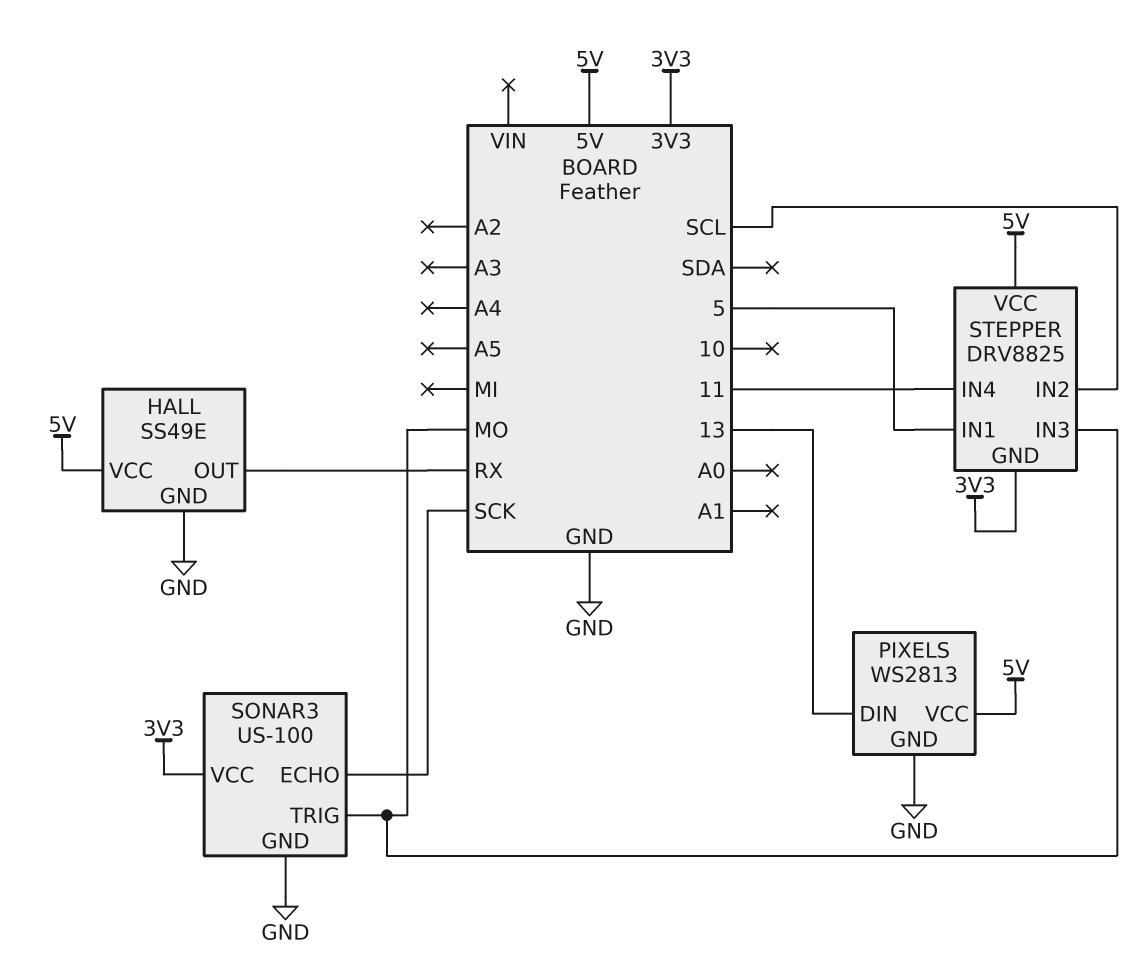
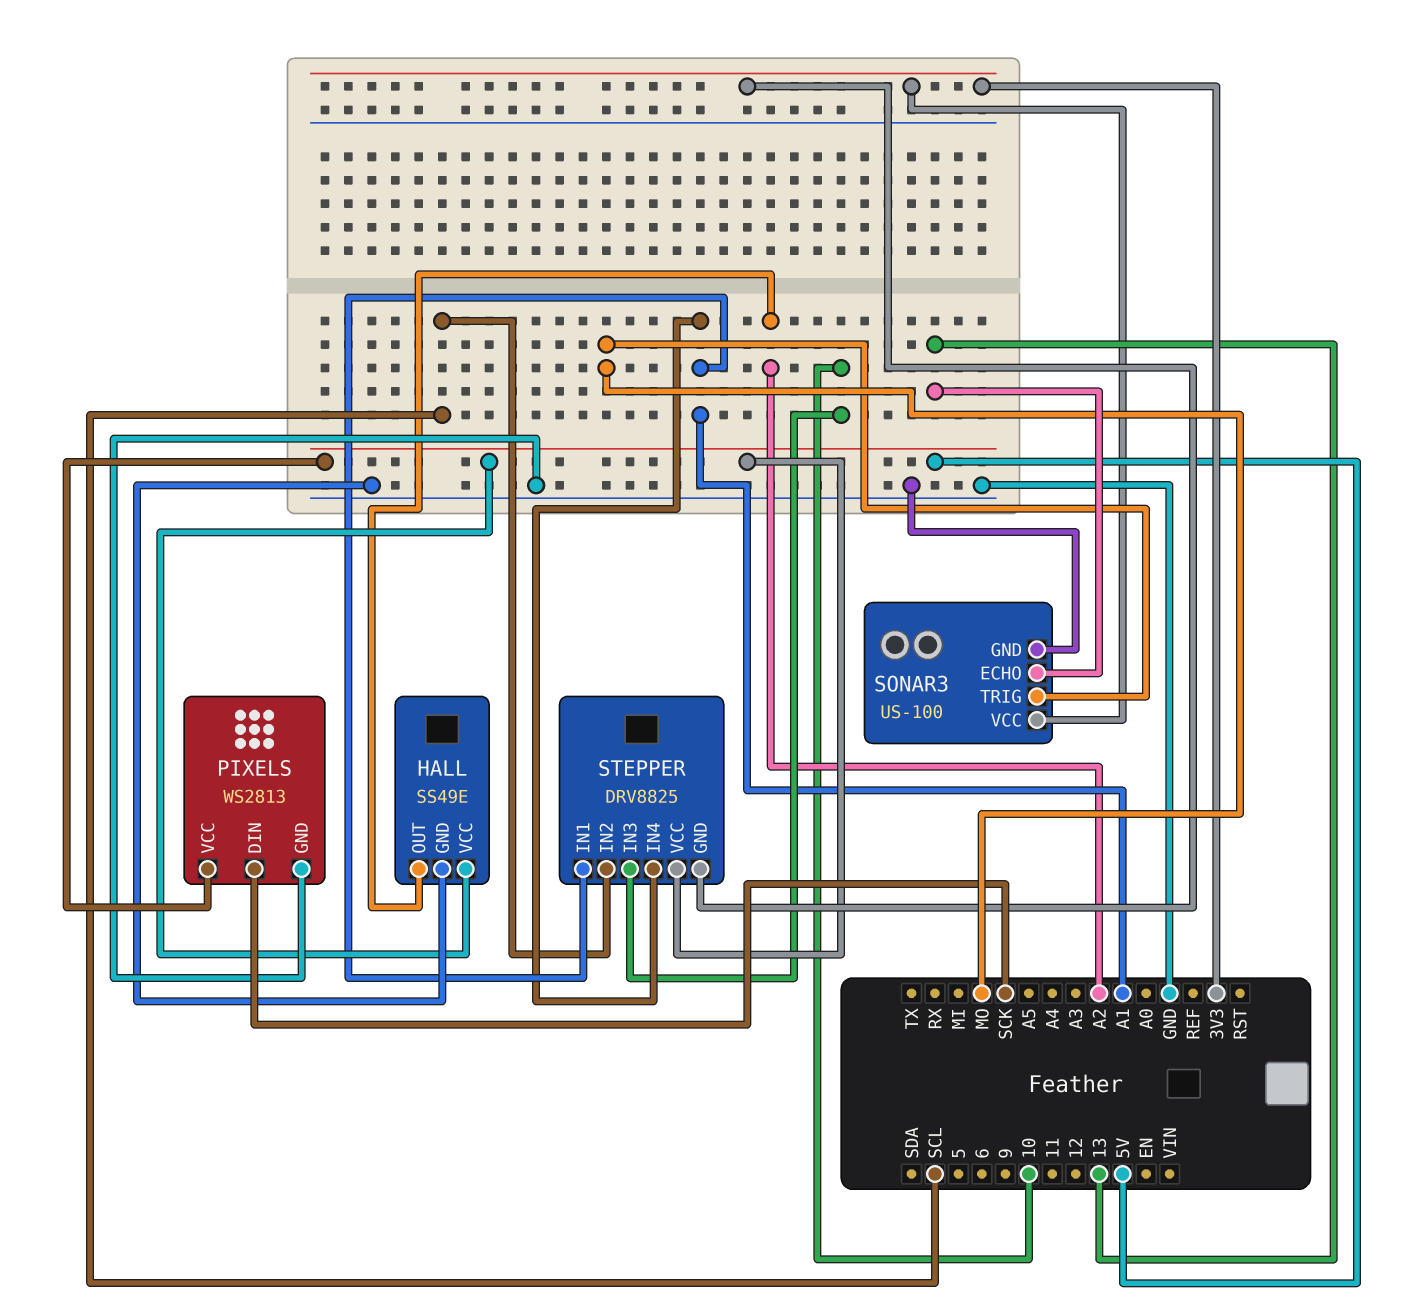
HALL pin OUT: RX -> A2
PIXELS pin DIN: 13 -> SCK
SONAR3 pin ECHO: SCK -> 13
STEPPER pin IN1: 5 -> A1
STEPPER pin IN3: MO -> 10
STEPPER pin IN4: 11 -> A1

